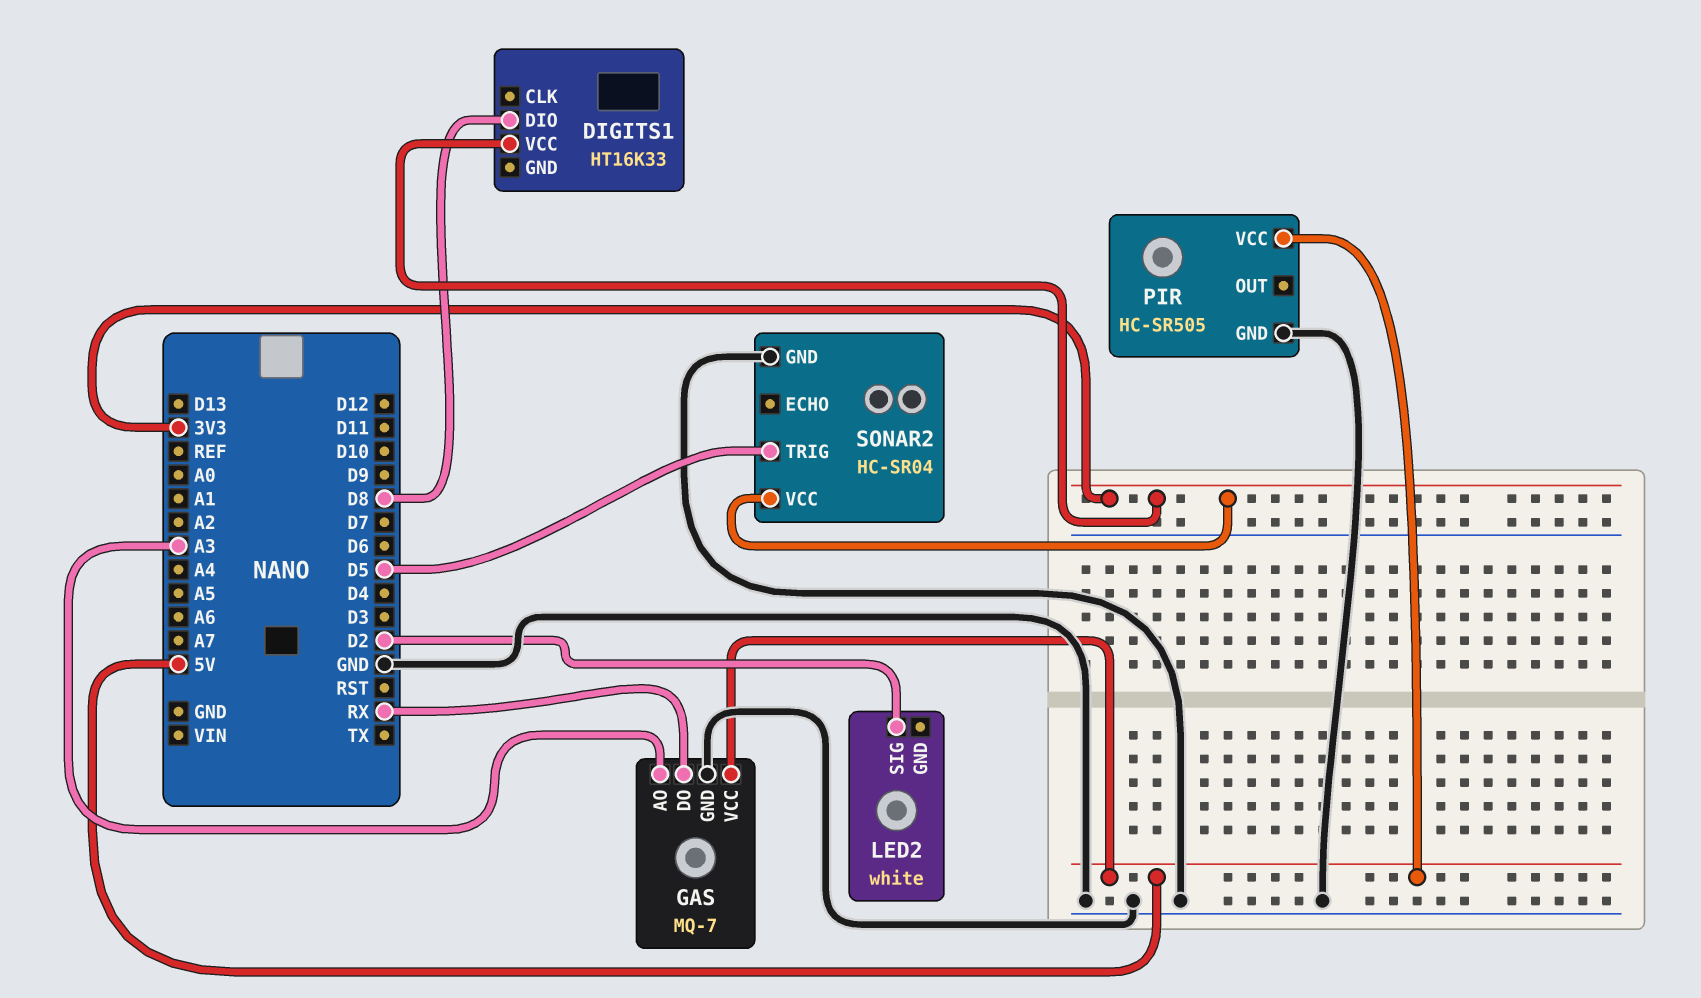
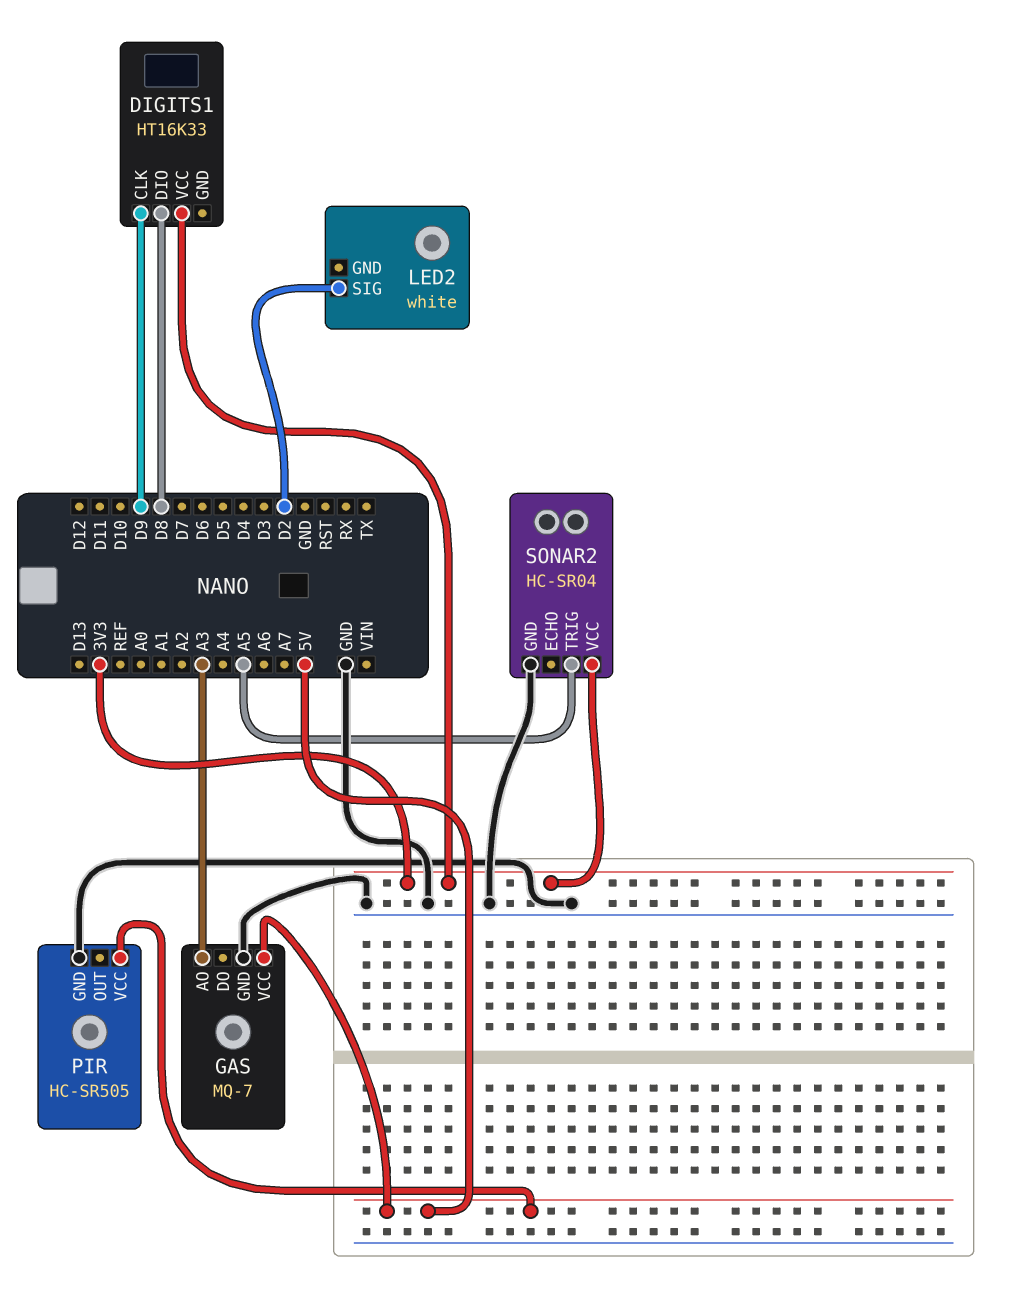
DIGITS1 pin CLK: none -> D9
GAS pin DO: RX -> none
SONAR2 pin TRIG: D5 -> A5

